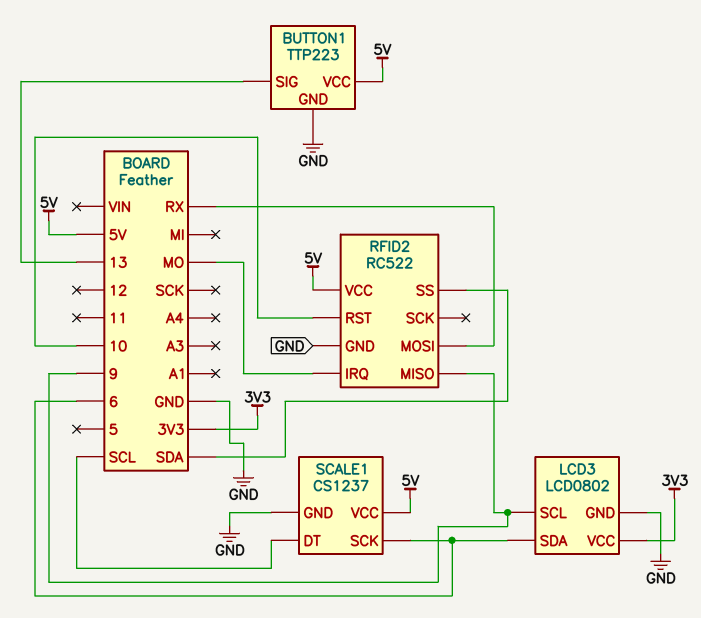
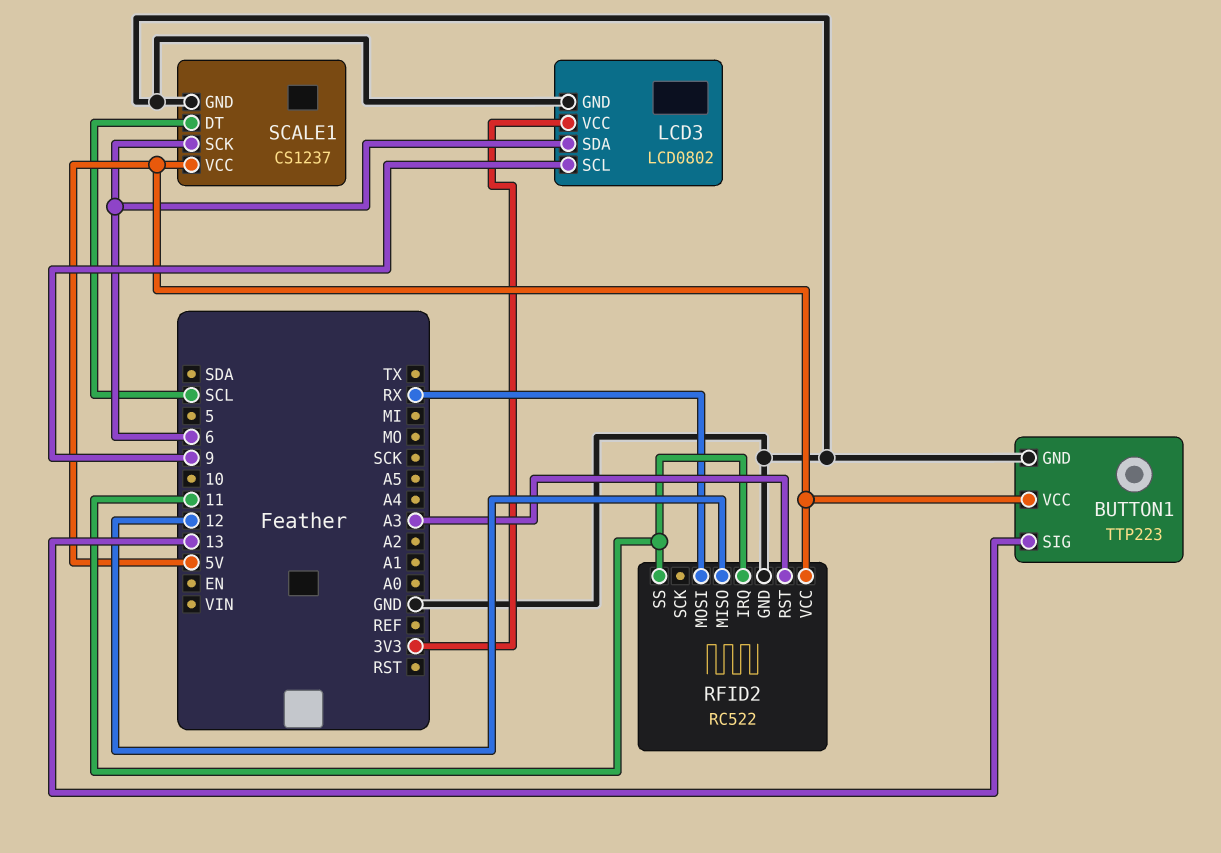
RFID2 pin IRQ: MO -> 11
RFID2 pin MISO: 9 -> 12
RFID2 pin RST: 10 -> A3
RFID2 pin SS: SDA -> 11

